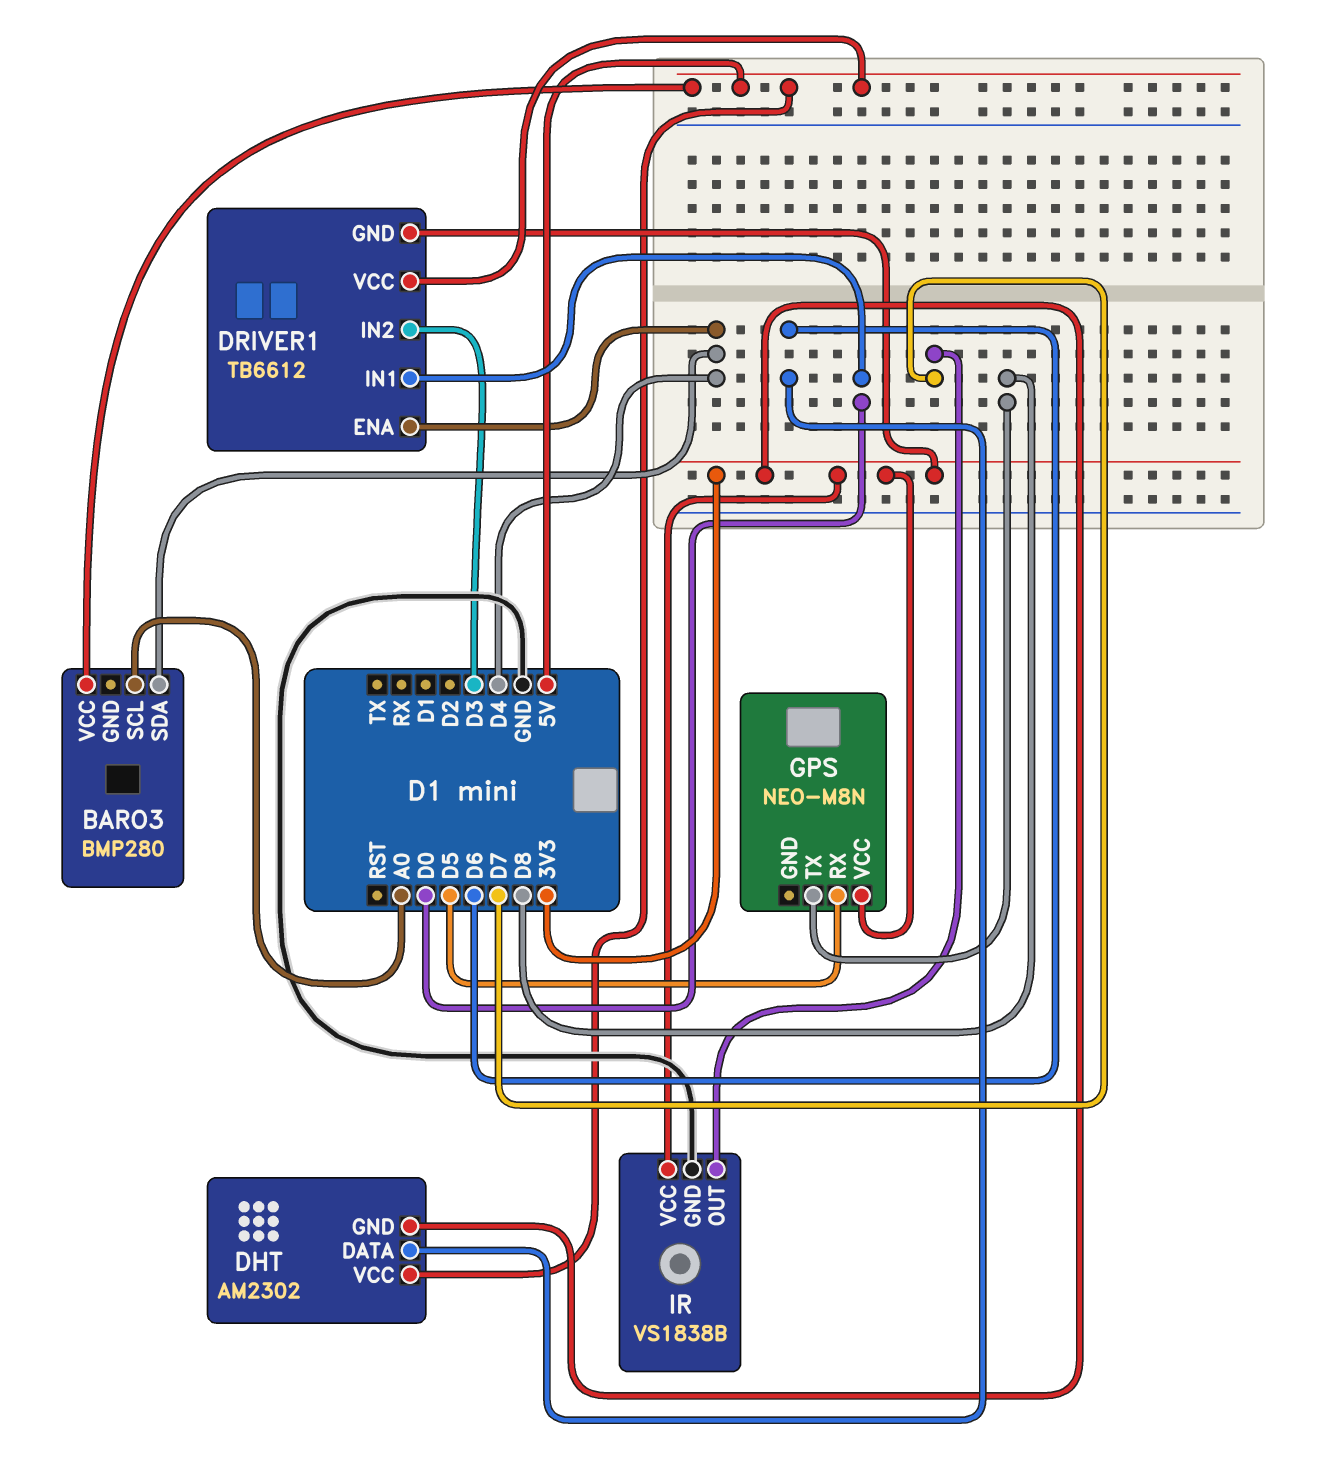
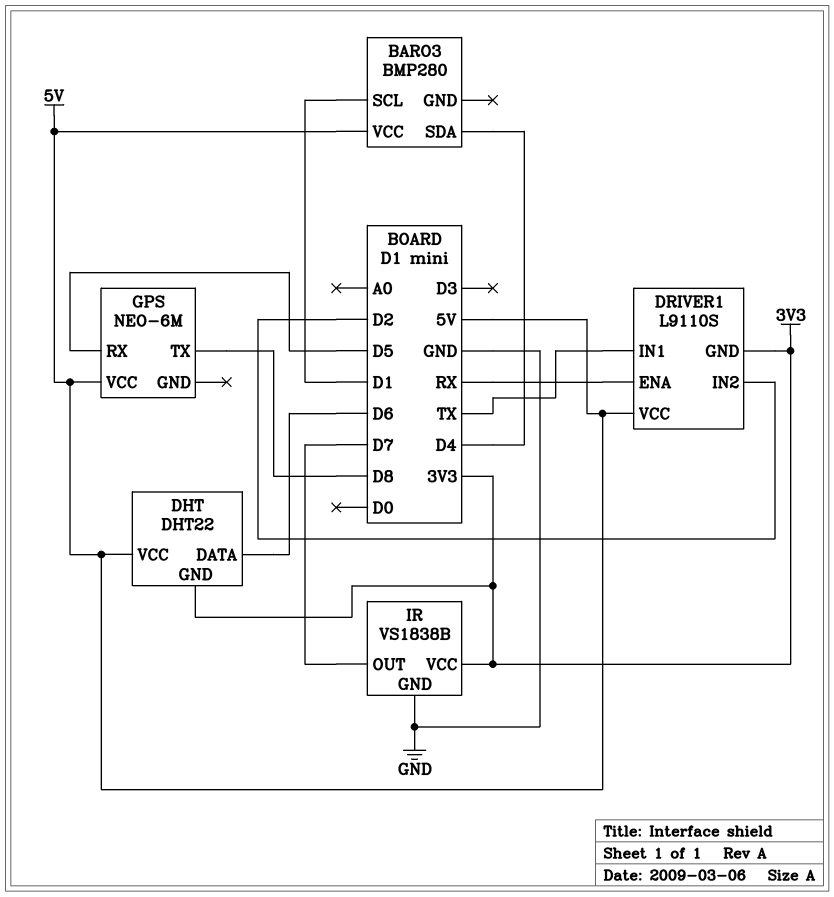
BARO3 pin SCL: A0 -> D1
DHT: AM2302 -> DHT22
DRIVER1: TB6612 -> L9110S
DRIVER1 pin ENA: D4 -> RX
DRIVER1 pin IN1: D0 -> TX
DRIVER1 pin IN2: D3 -> D2
GPS: NEO-M8N -> NEO-6M
GPS pin VCC: 3V3 -> 5V

